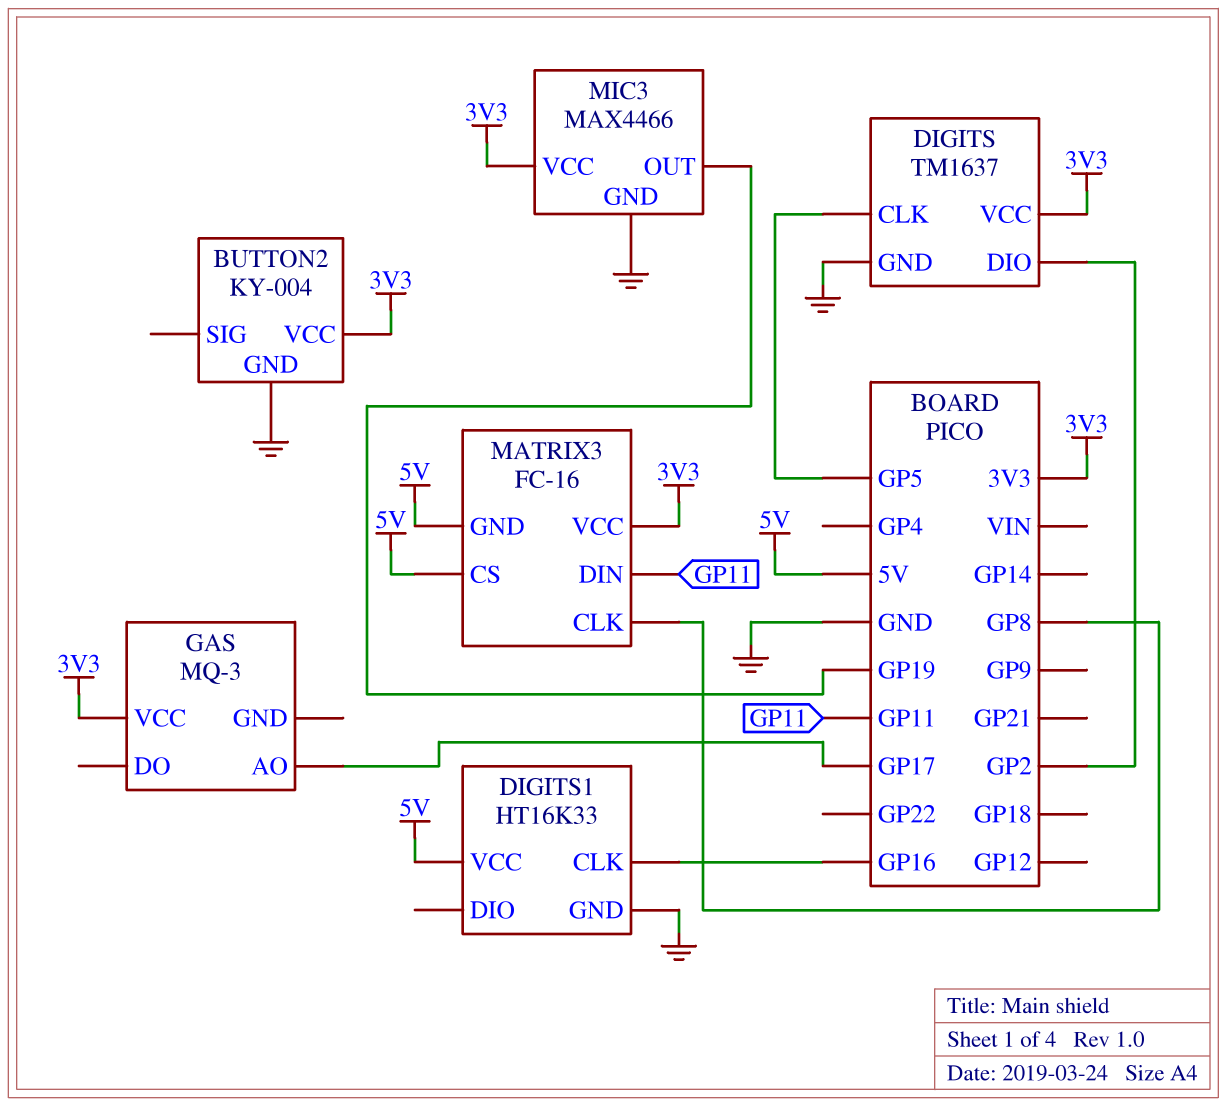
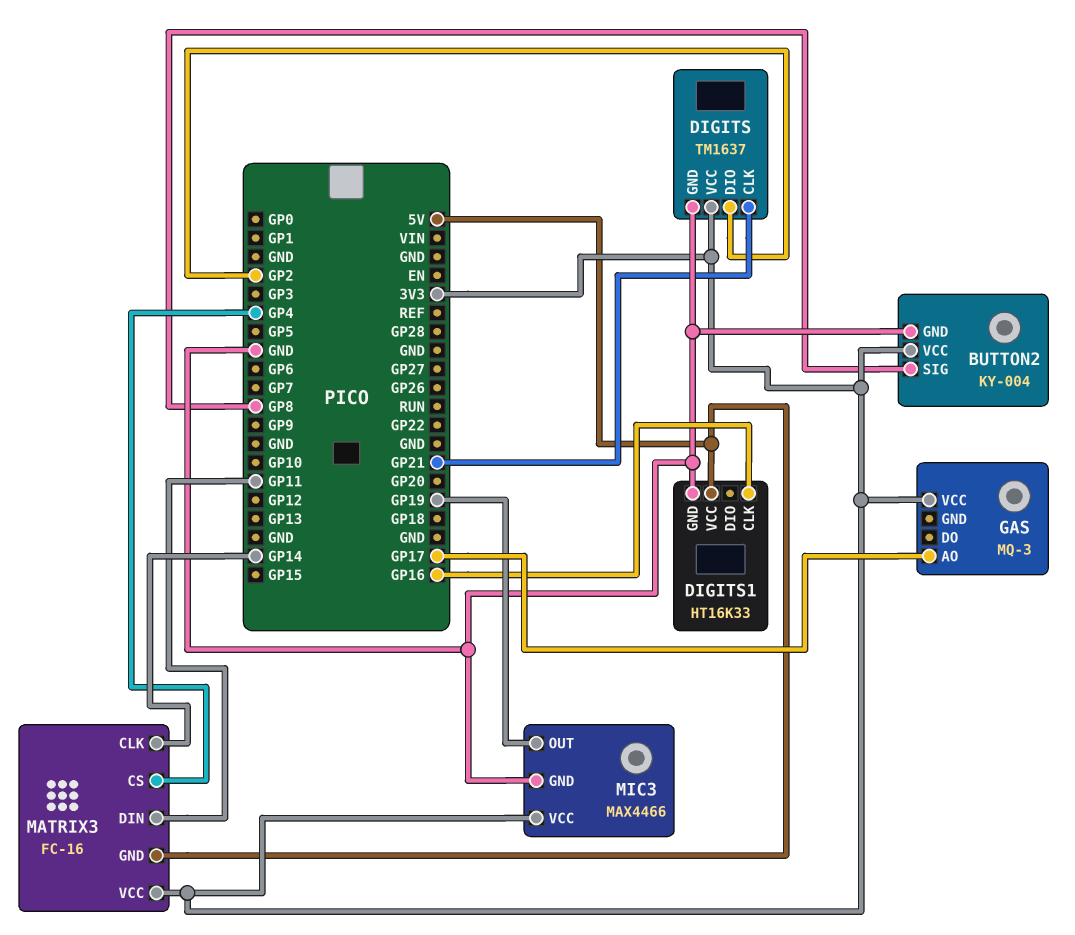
BUTTON2 pin SIG: none -> GP8
DIGITS pin CLK: GP5 -> GP21
MATRIX3 pin CLK: GP8 -> GP14
MATRIX3 pin CS: 5V -> GP4

